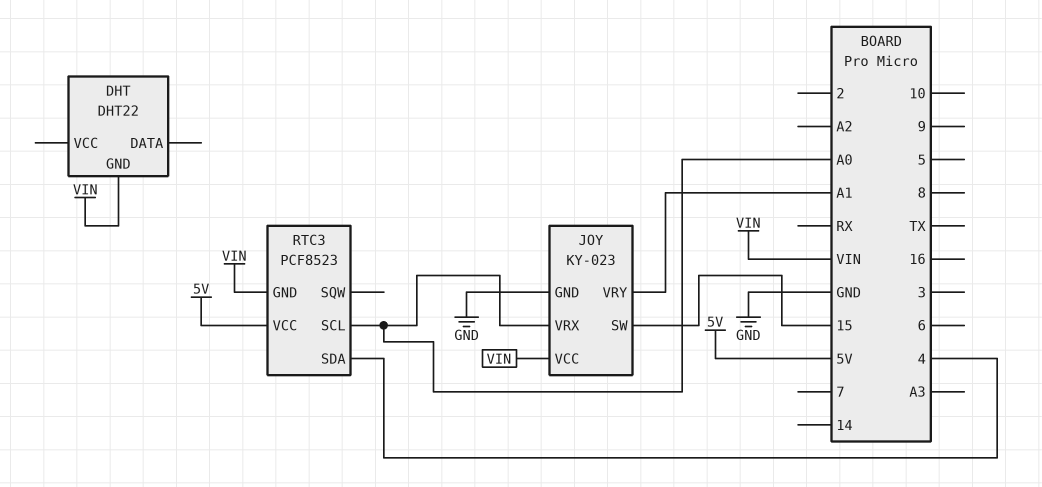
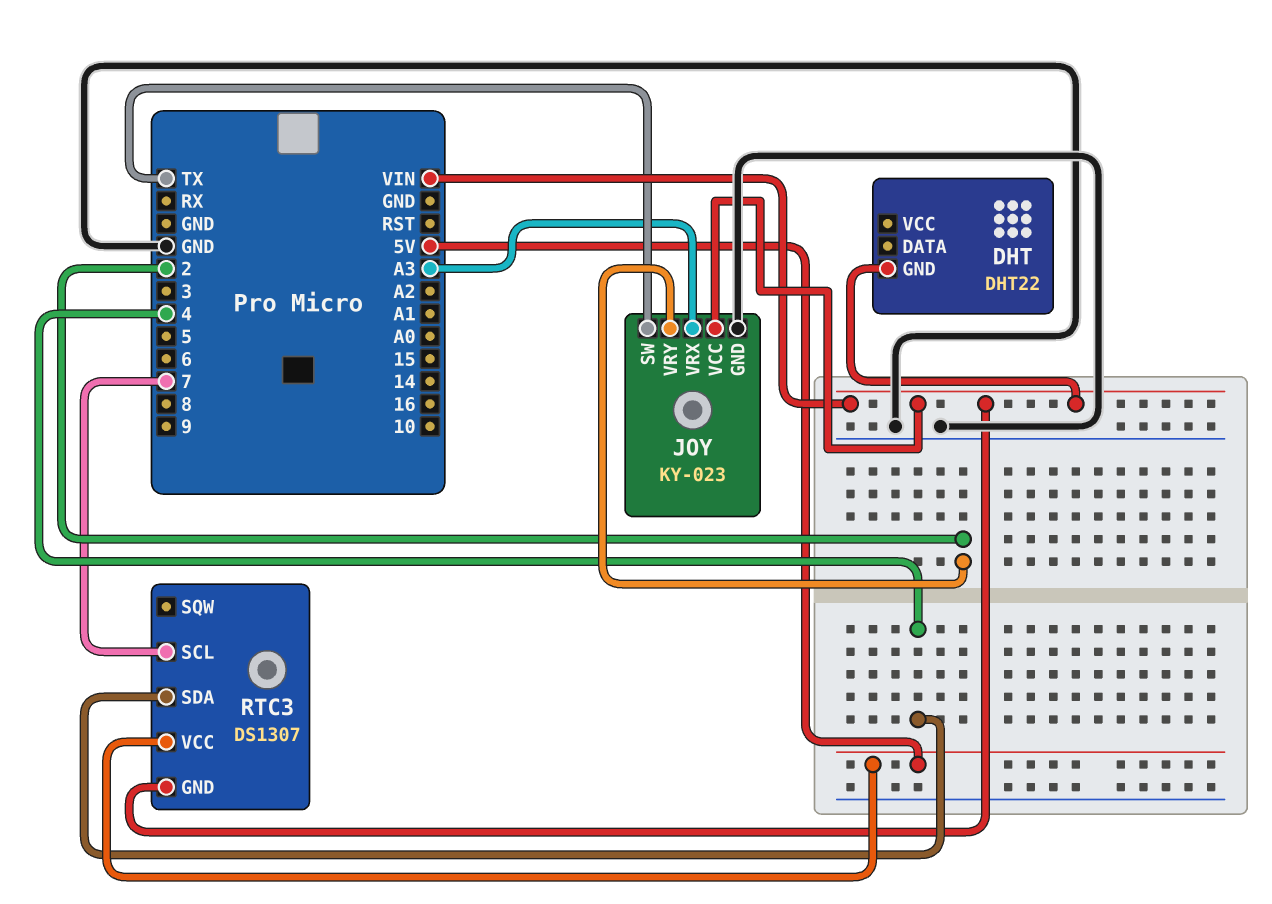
JOY pin SW: 15 -> TX
JOY pin VRX: A0 -> A3
JOY pin VRY: A1 -> 2
RTC3: PCF8523 -> DS1307
RTC3 pin SCL: A0 -> 7

